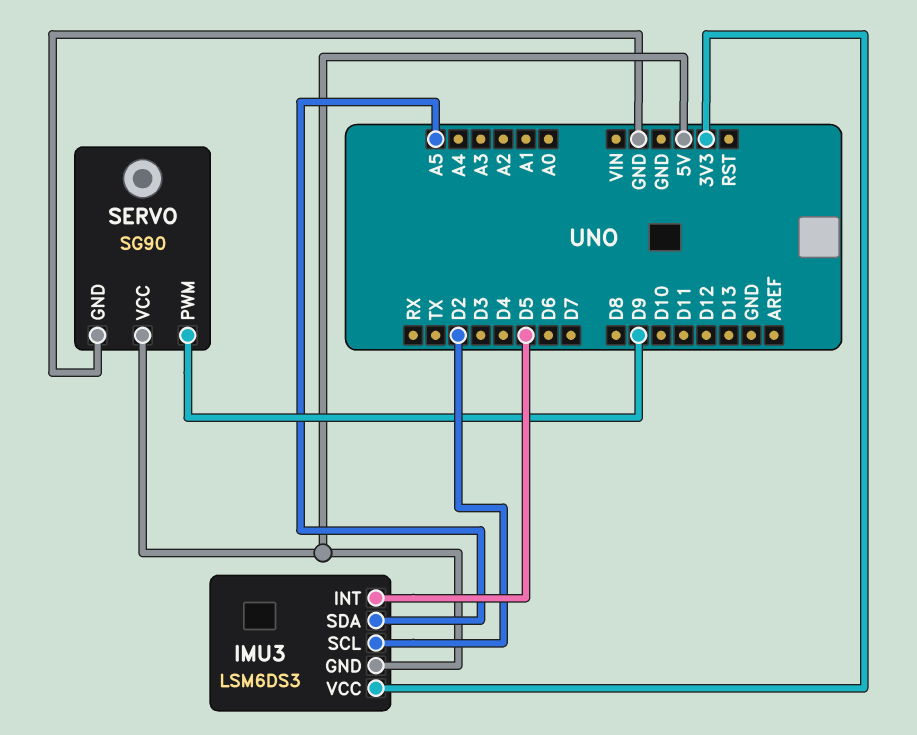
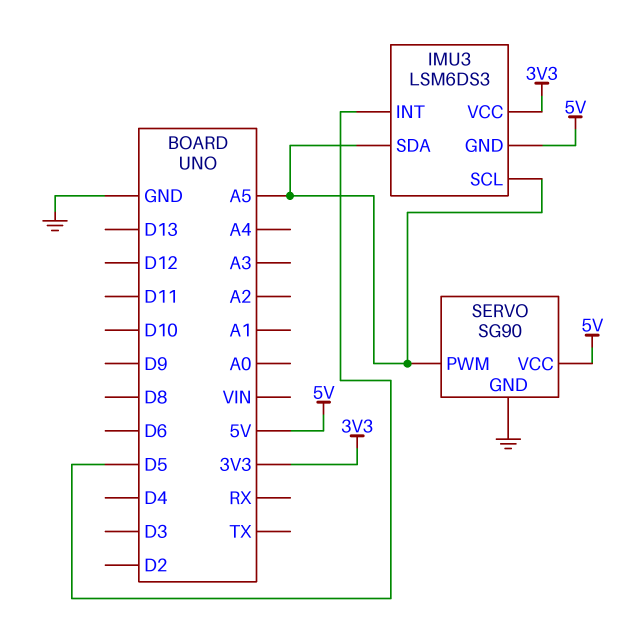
IMU3 pin SCL: D2 -> A5
SERVO pin PWM: D9 -> A5

